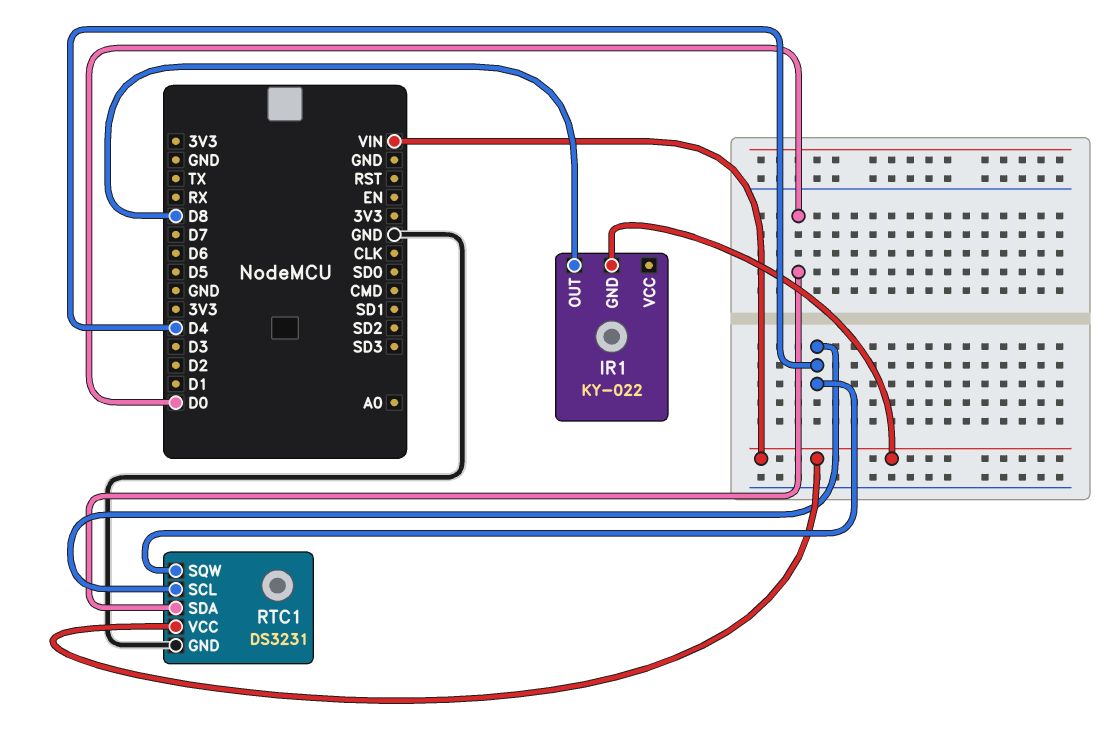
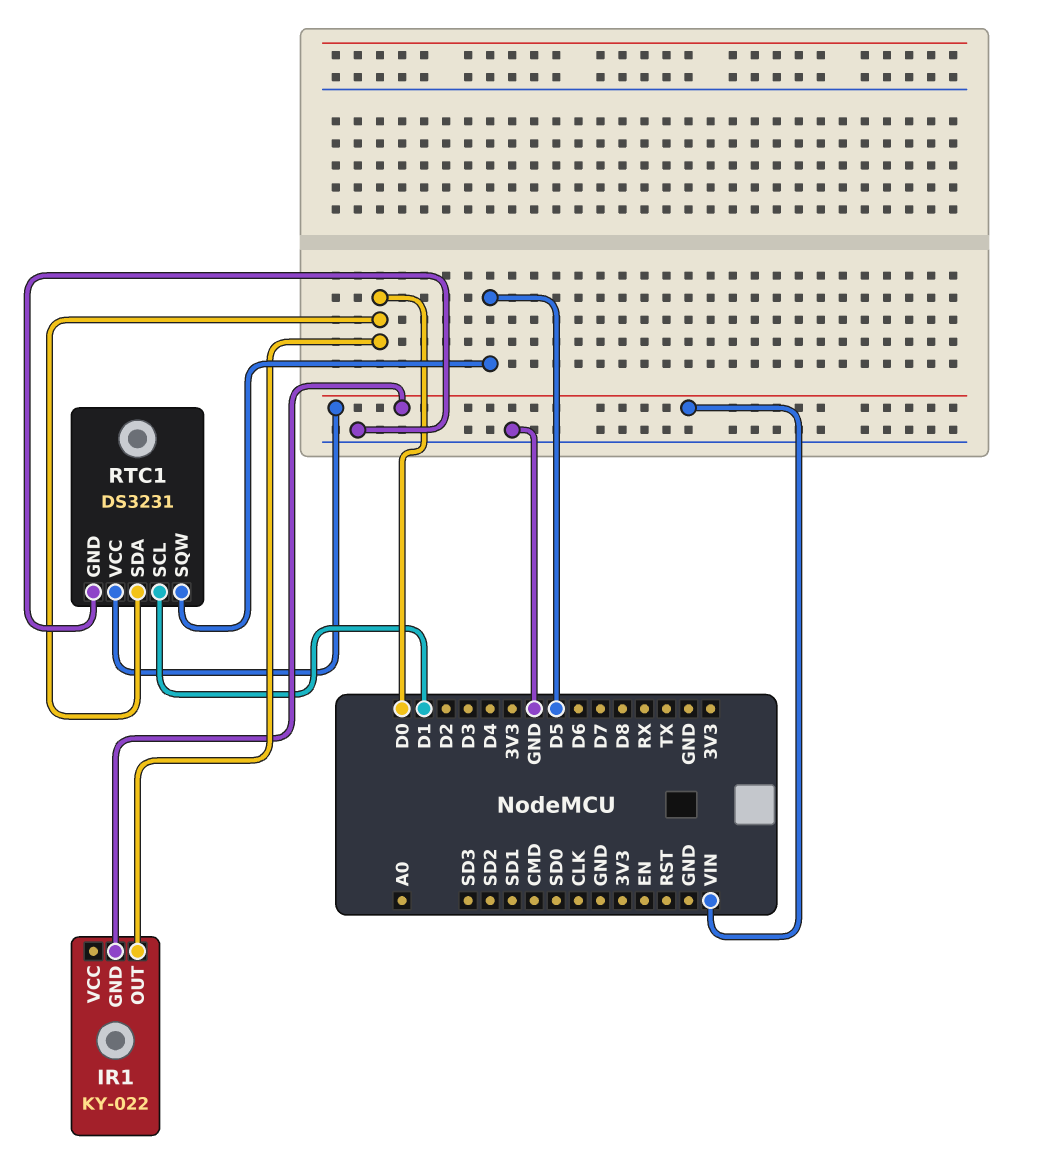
IR1 pin OUT: D8 -> D0
RTC1 pin SCL: D4 -> D1
RTC1 pin SQW: D4 -> D5

